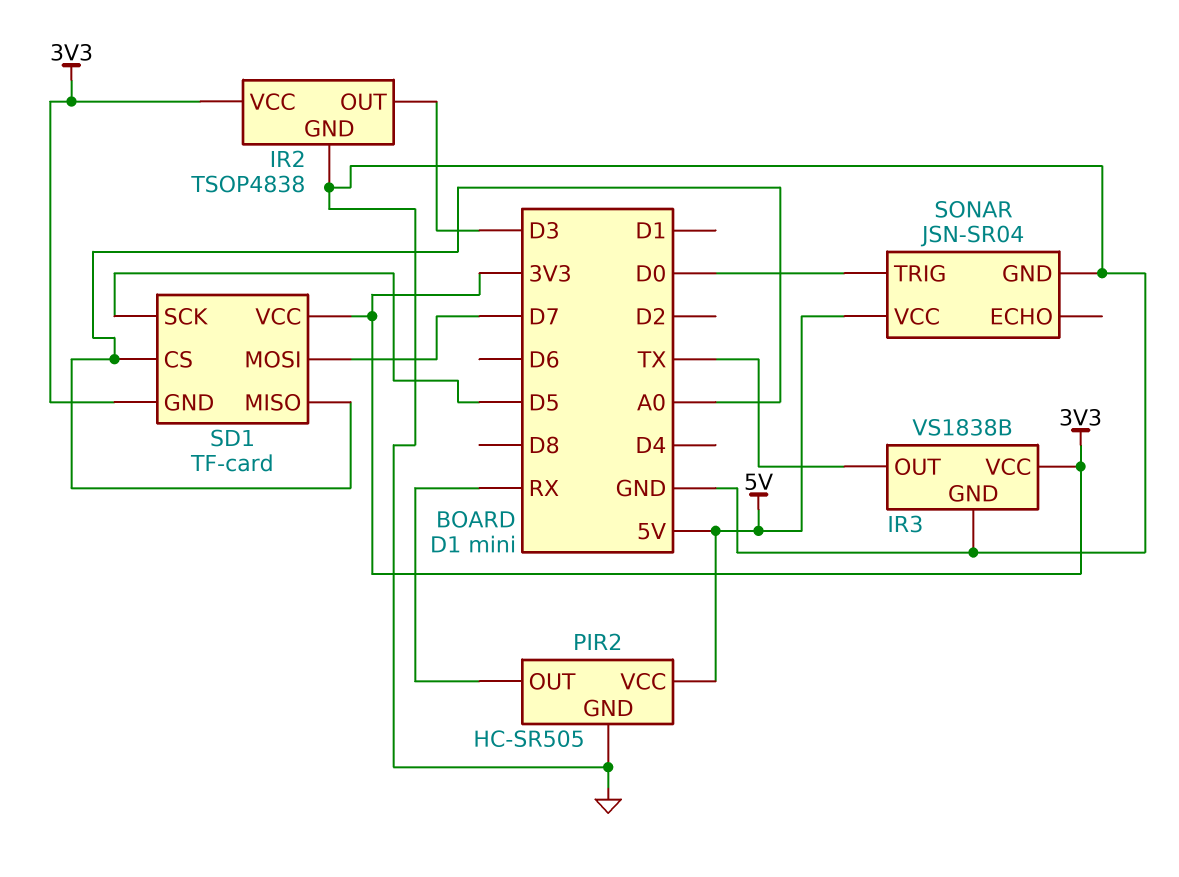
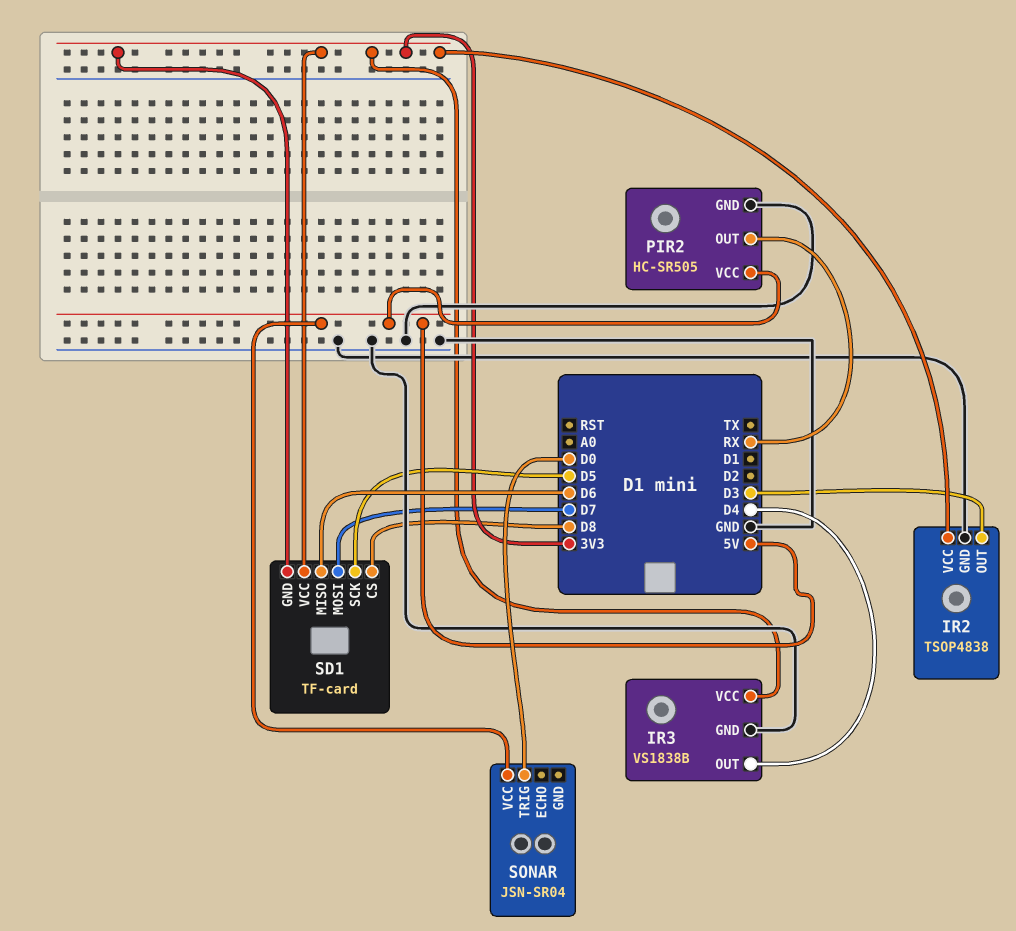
IR3 pin OUT: TX -> D4
SD1 pin CS: A0 -> D8
SD1 pin MISO: A0 -> D6
SONAR pin GND: GND -> none

